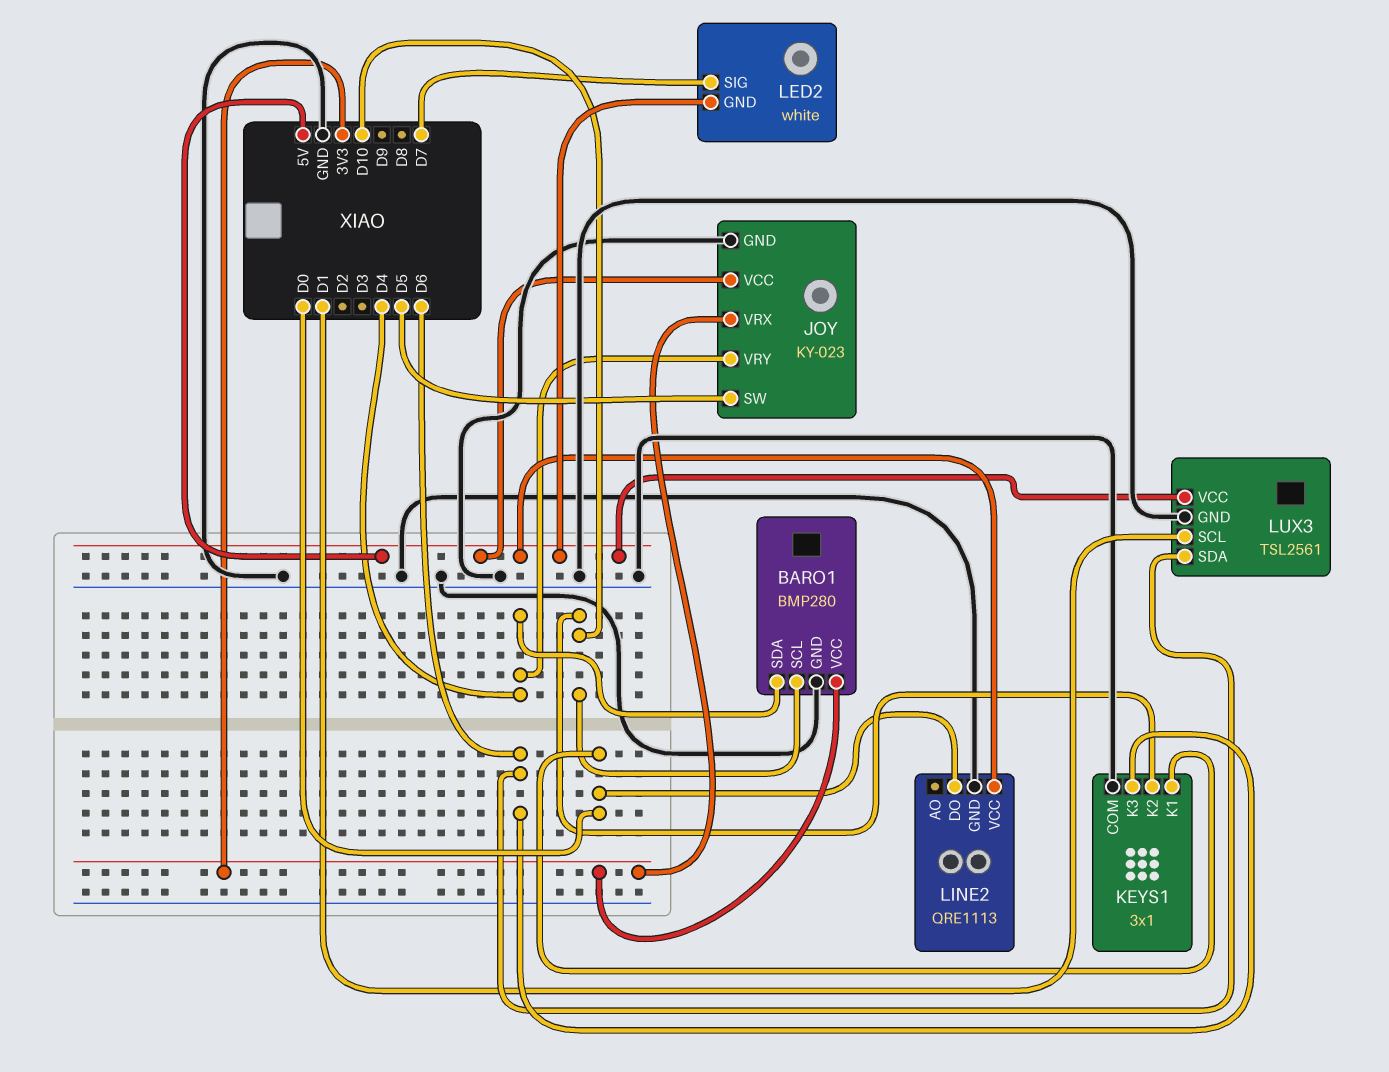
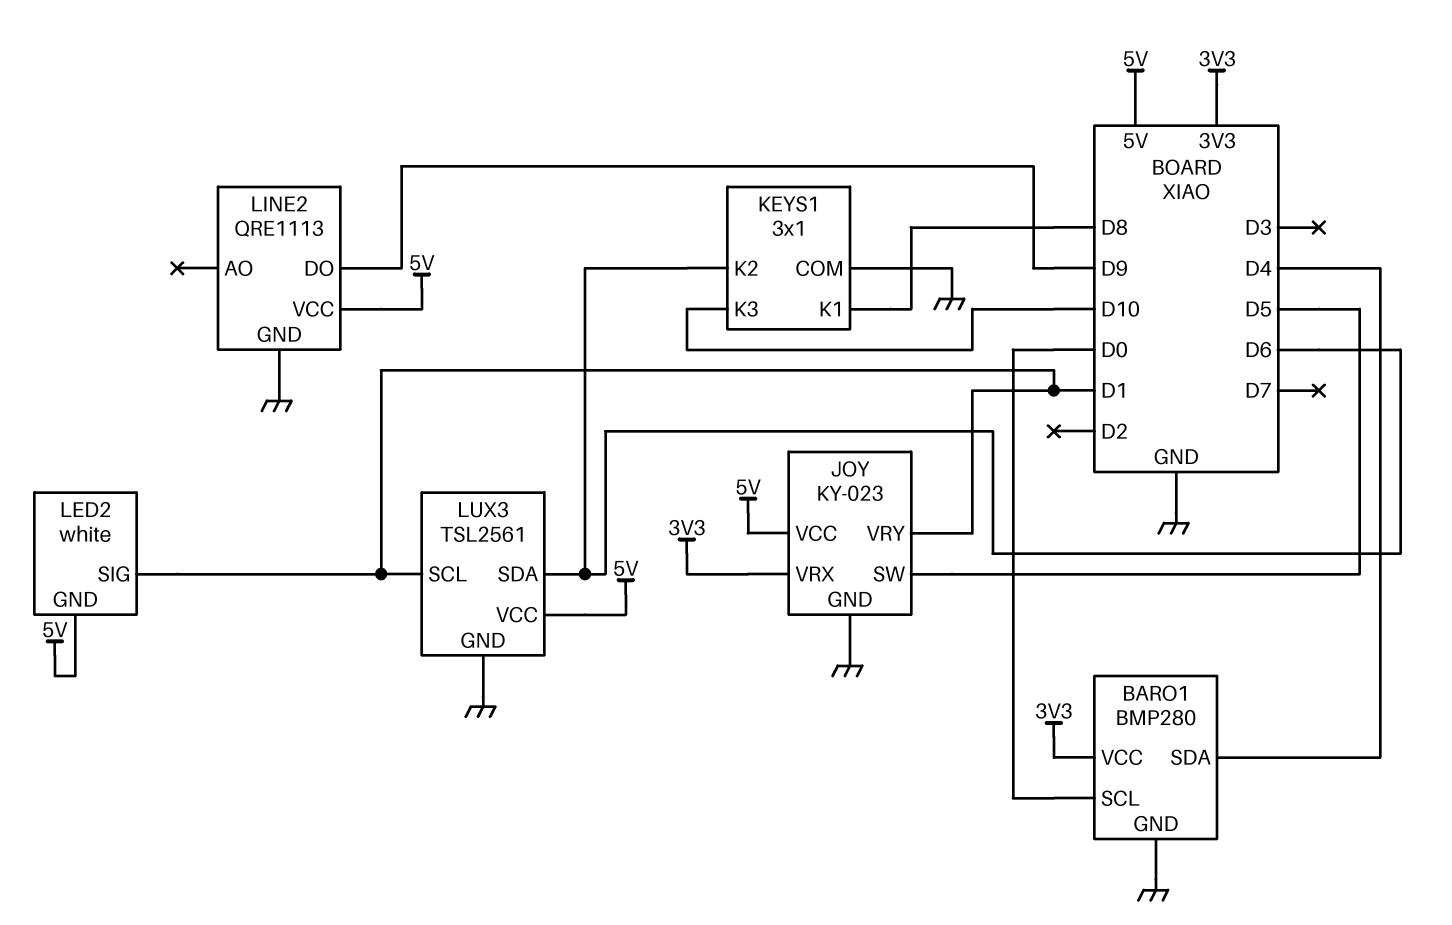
BARO1 pin SCL: D10 -> D0
JOY pin VRY: D4 -> D1
KEYS1 pin K1: D0 -> D8
KEYS1 pin K2: D10 -> D6
KEYS1 pin K3: D6 -> D10
LED2 pin SIG: D7 -> D1
LINE2 pin DO: D0 -> D9

